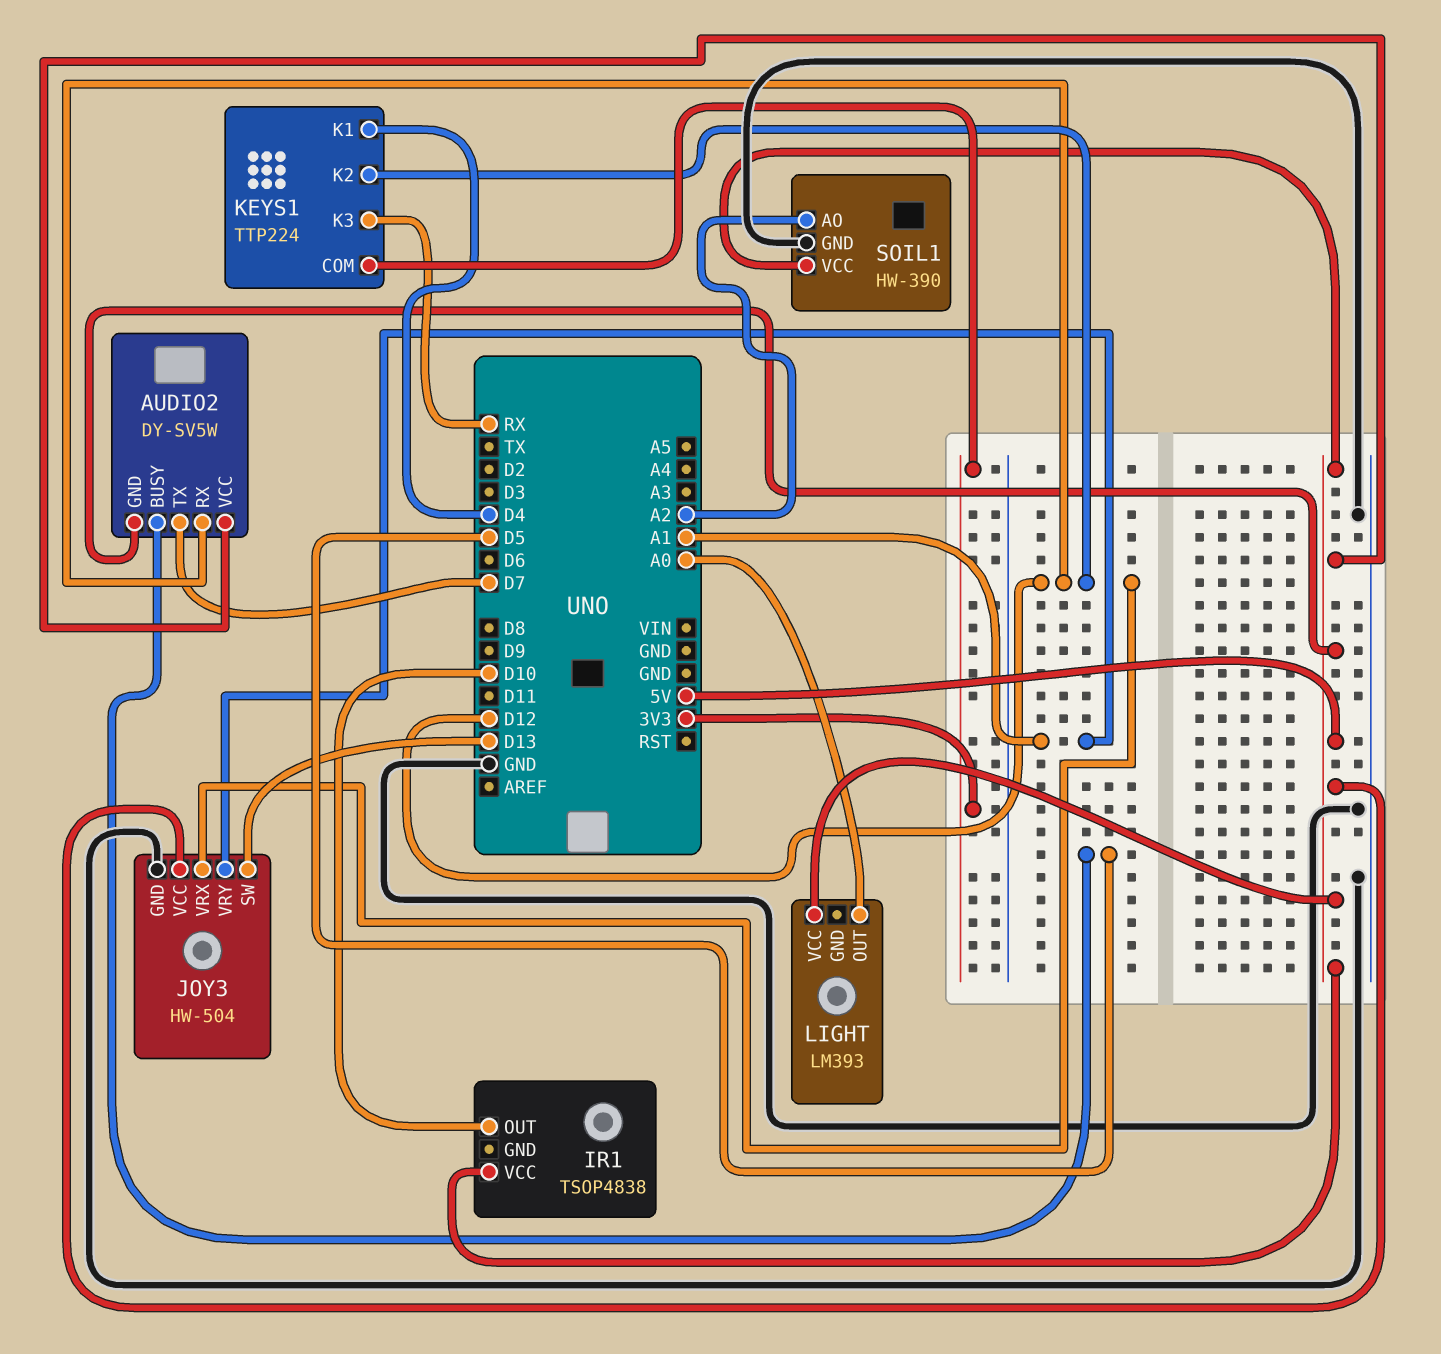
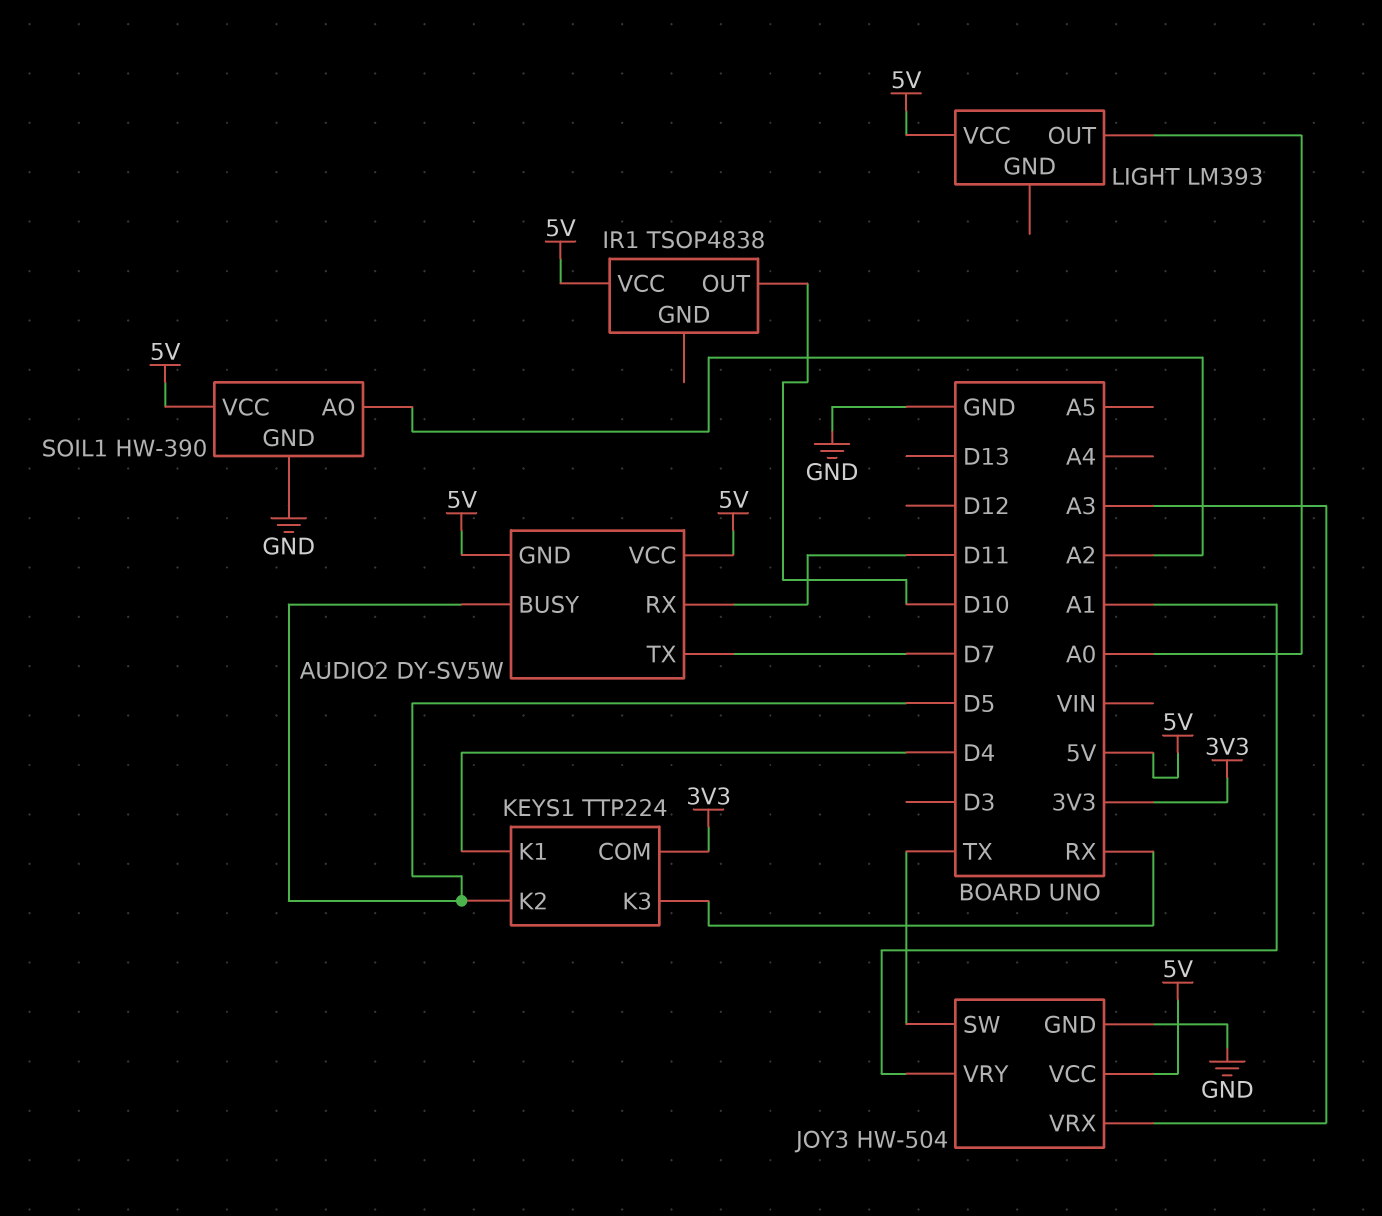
AUDIO2 pin RX: D12 -> D11
JOY3 pin SW: D13 -> TX
JOY3 pin VRX: D12 -> A3
KEYS1 pin K2: D12 -> D5

